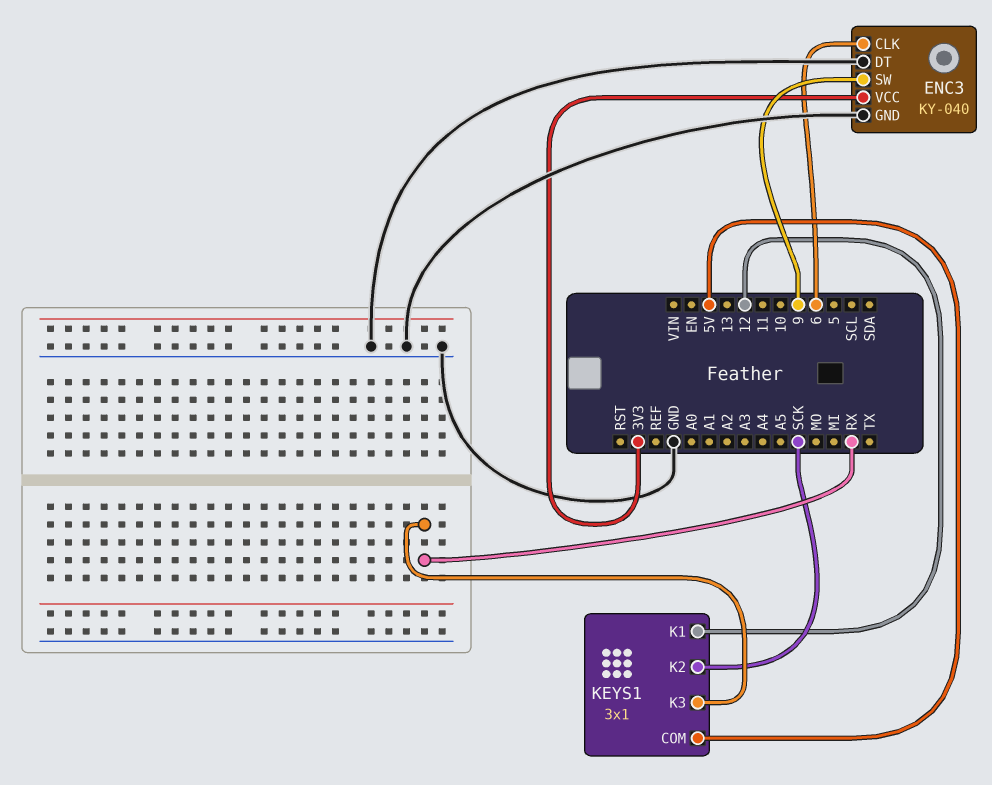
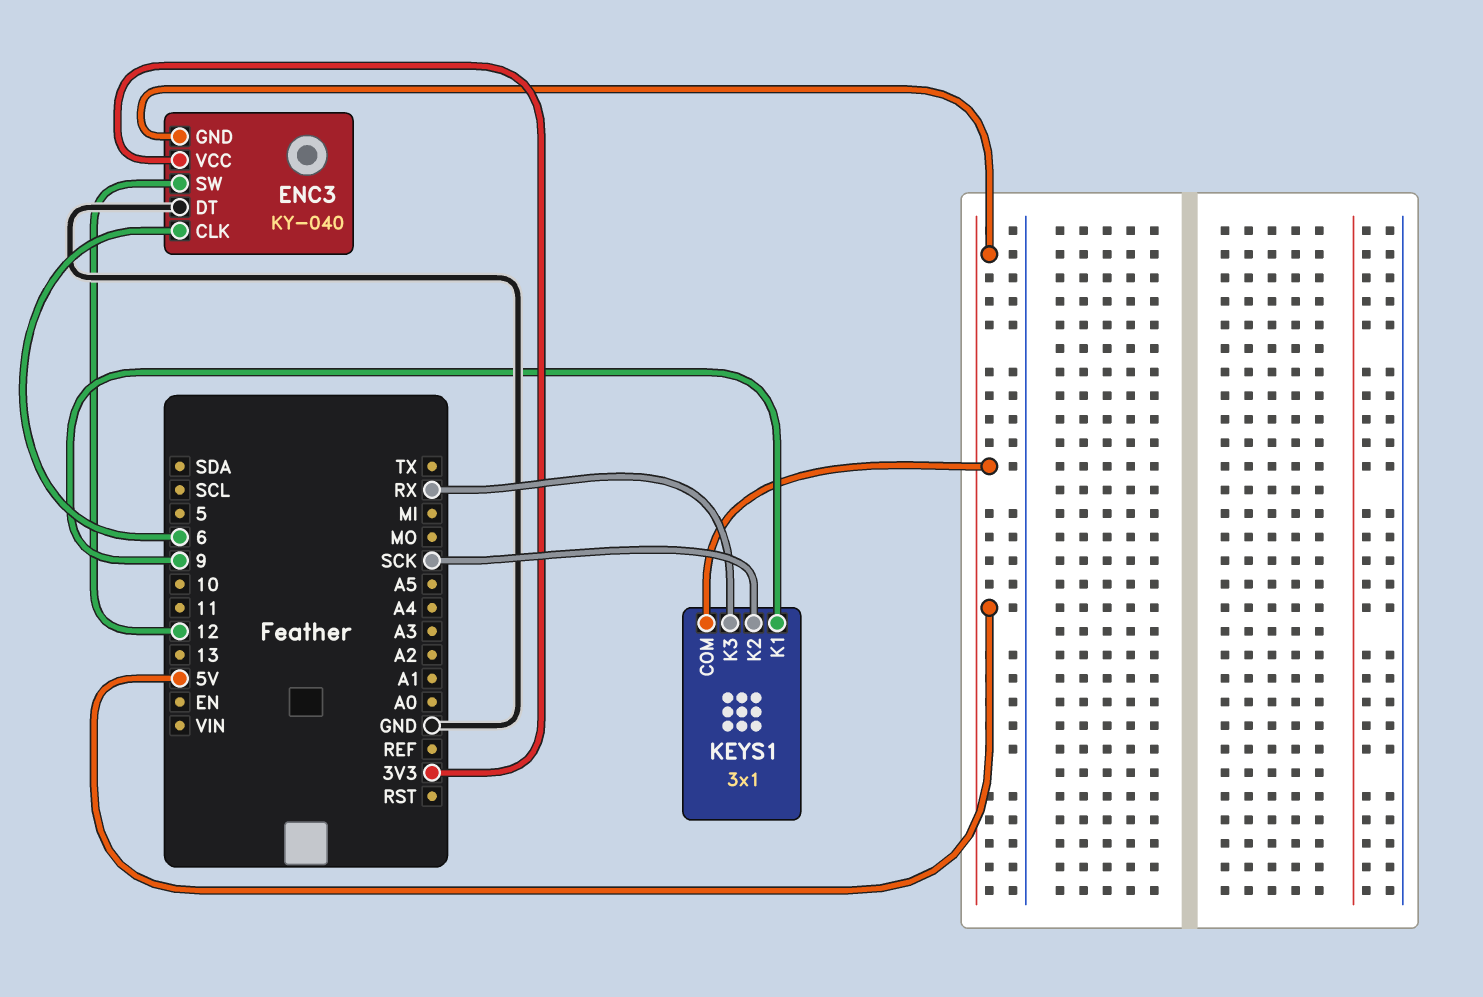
ENC3 pin GND: GND -> 5V
ENC3 pin SW: 9 -> 12
KEYS1 pin K1: 12 -> 9

